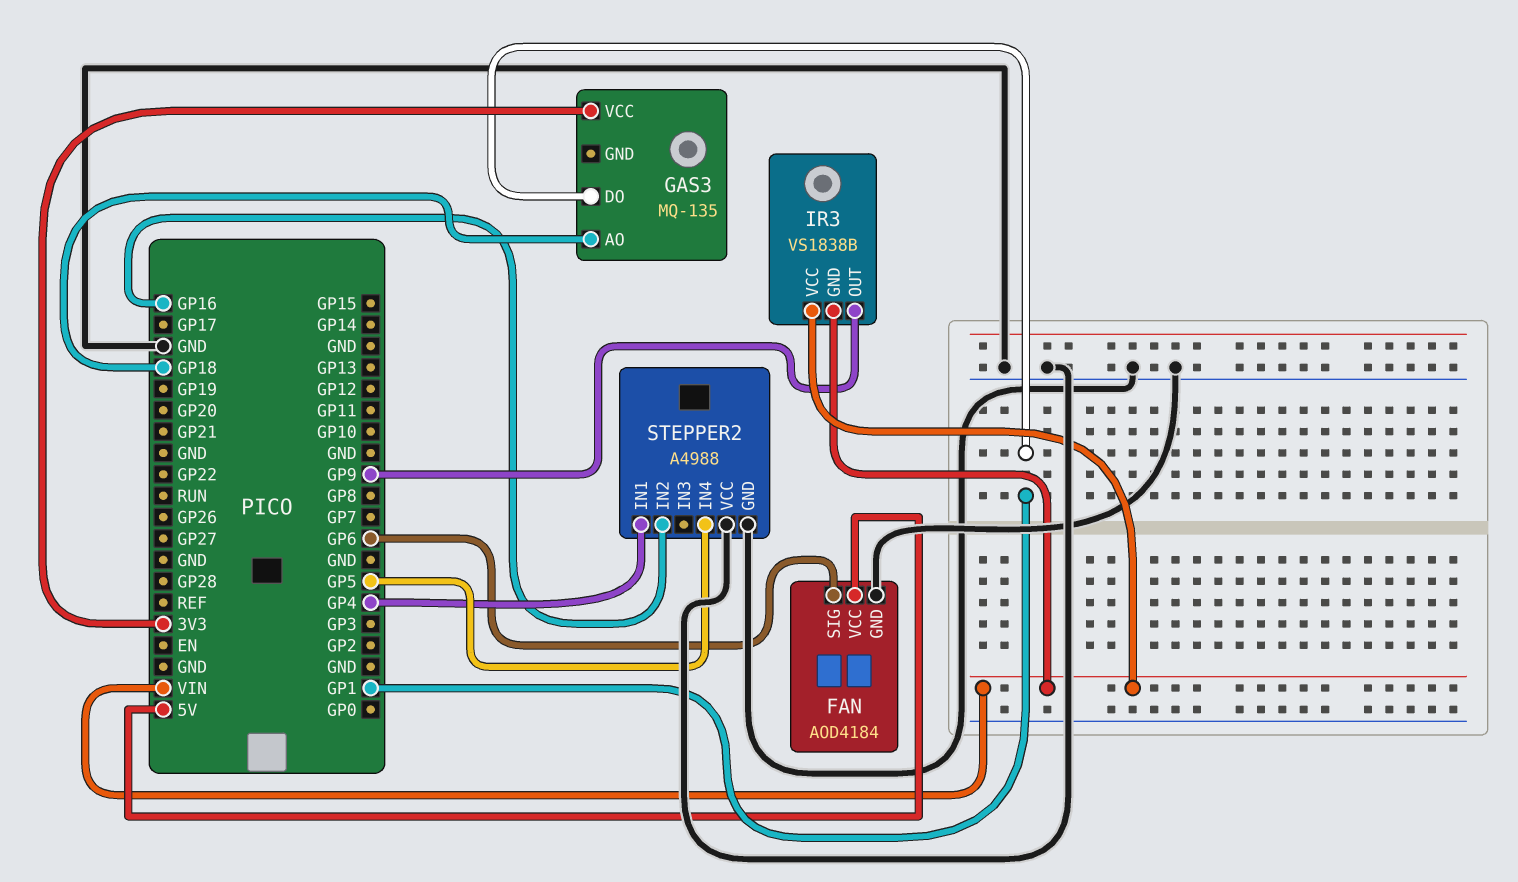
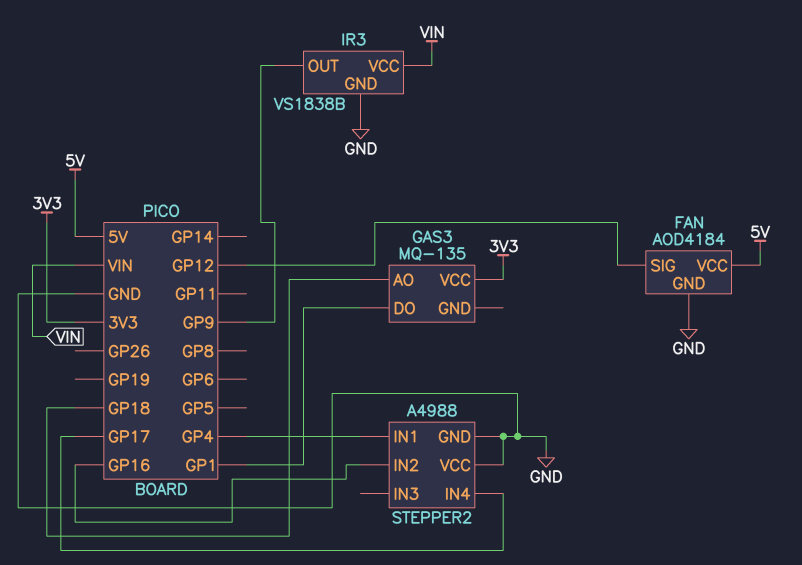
FAN pin SIG: GP6 -> GP12
IR3 pin GND: VIN -> GND
STEPPER2 pin IN4: GP5 -> GP17

